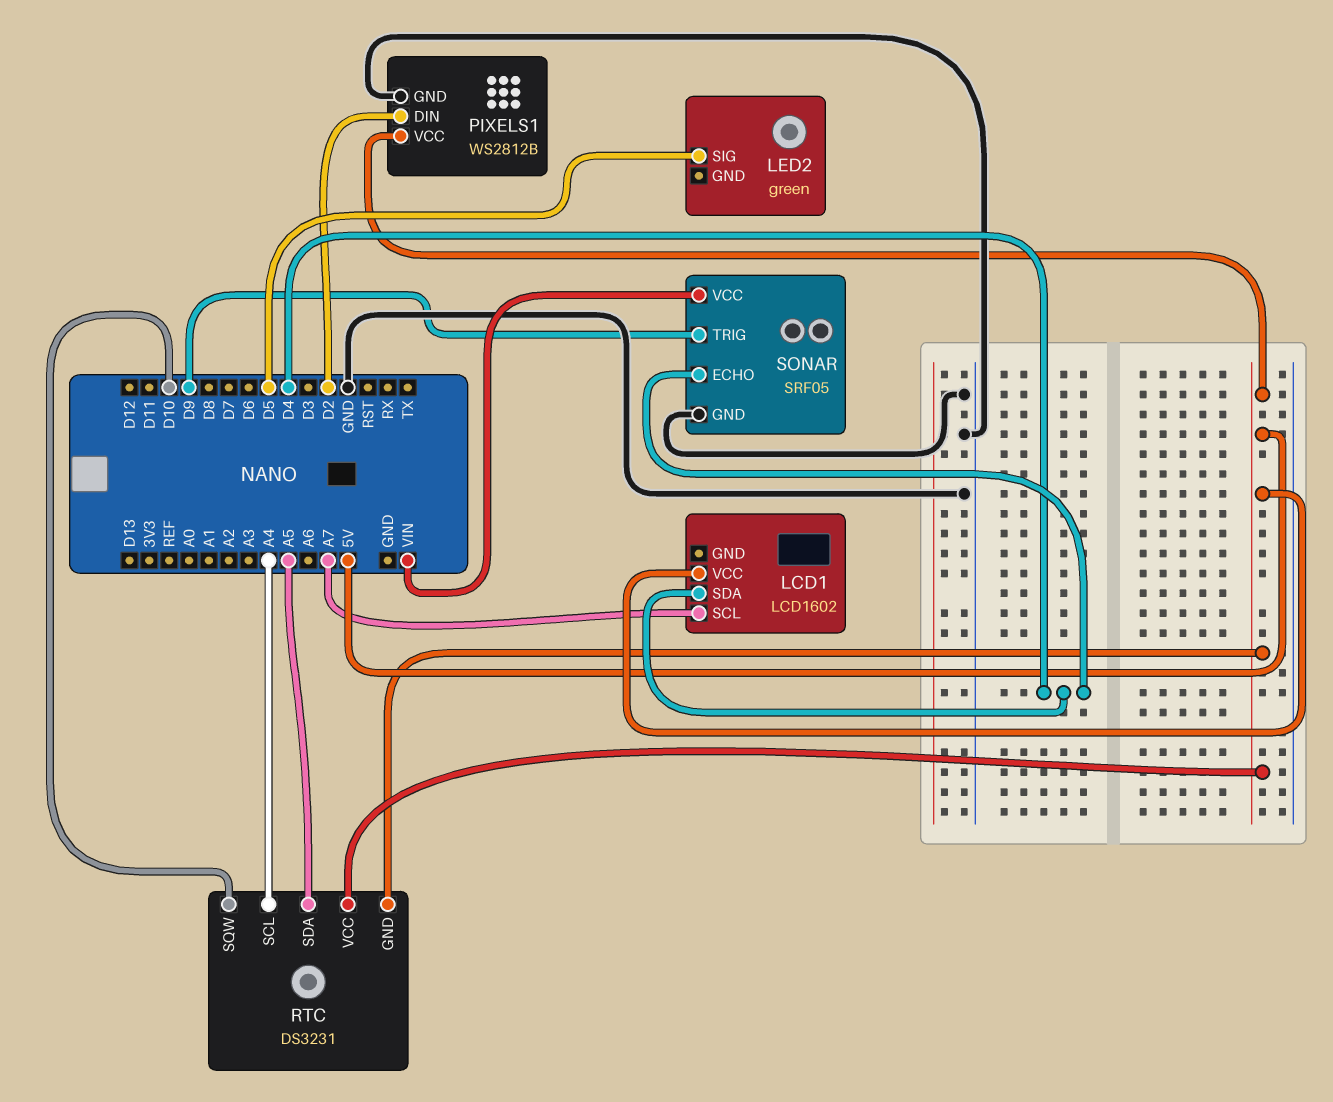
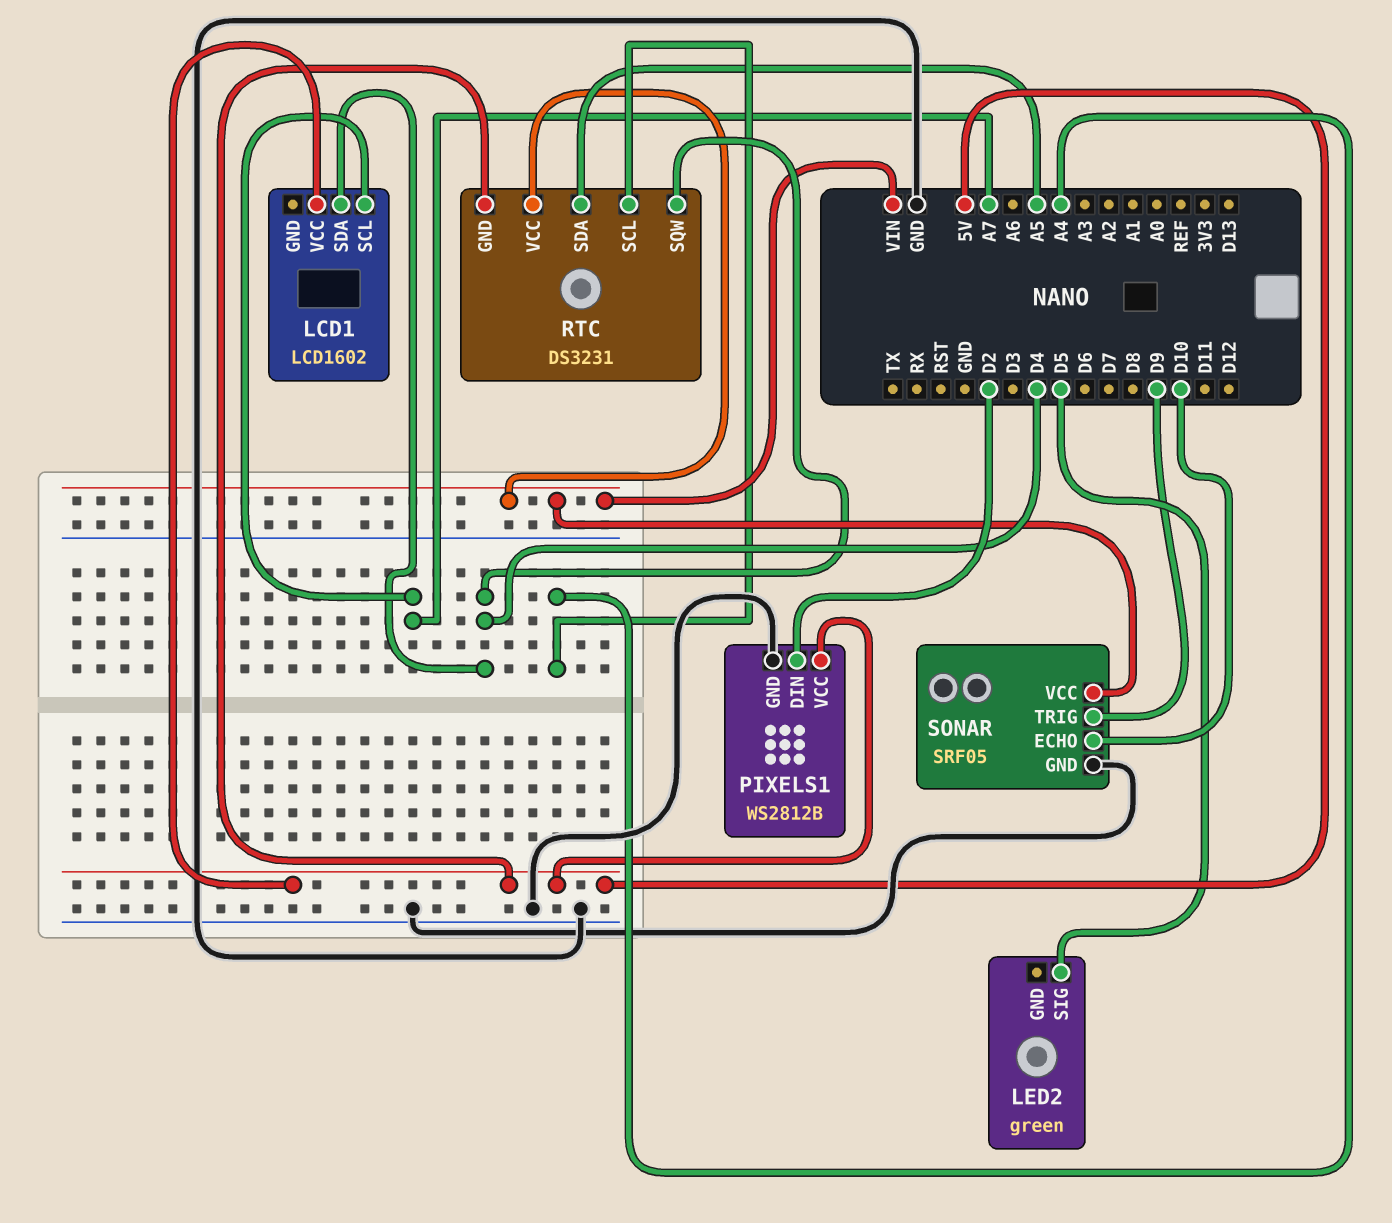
RTC pin SQW: D10 -> D4
RTC pin VCC: 5V -> VIN
SONAR pin ECHO: D4 -> D10

